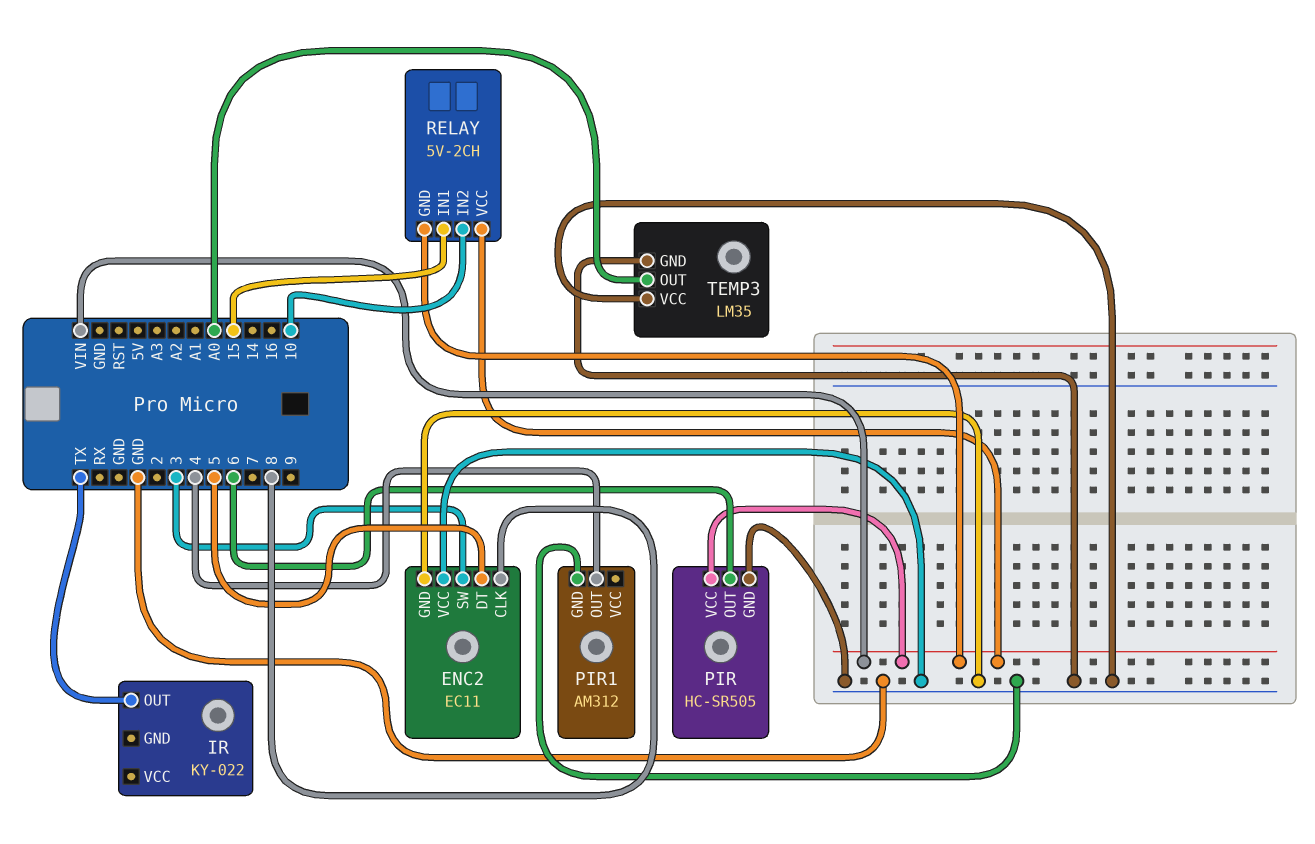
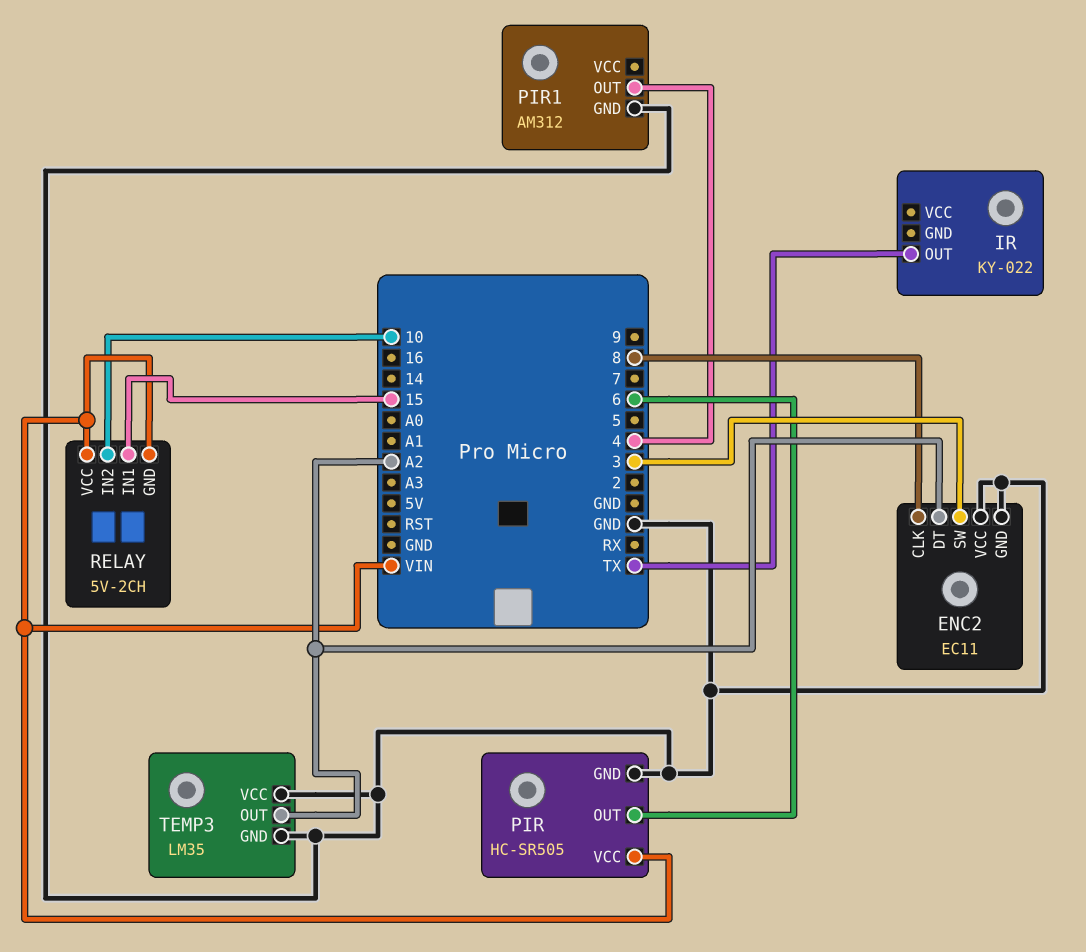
ENC2 pin DT: 5 -> A2
TEMP3 pin OUT: A0 -> A2

